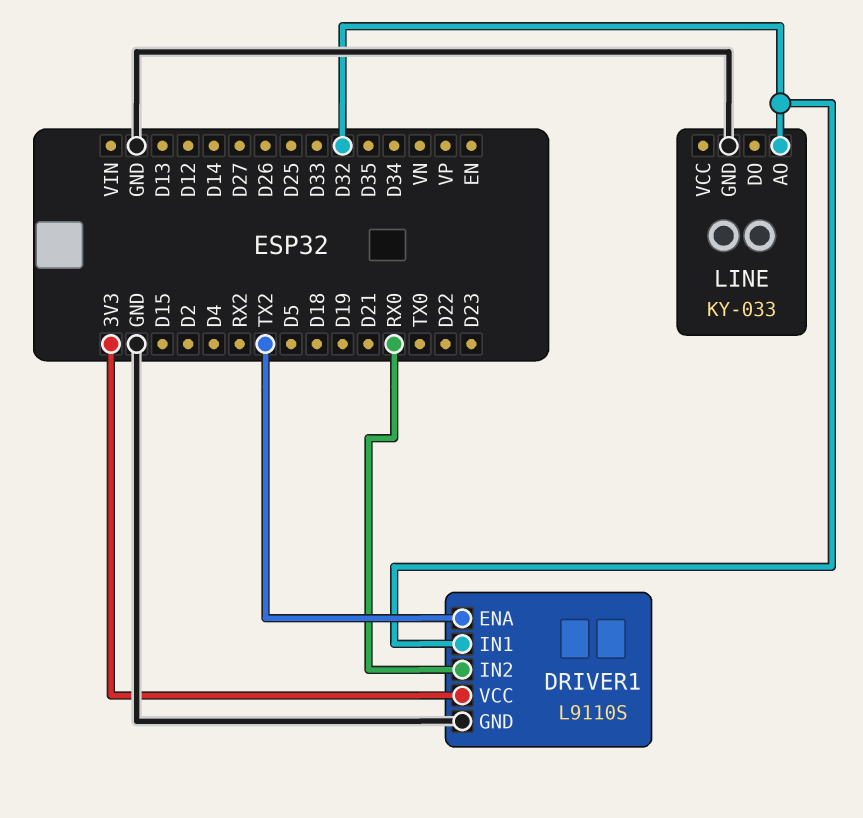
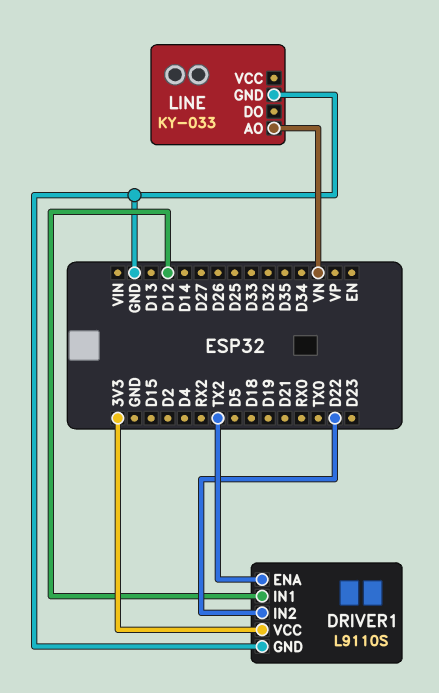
DRIVER1 pin IN1: D32 -> D12
DRIVER1 pin IN2: RX0 -> D22
LINE pin AO: D32 -> VN

